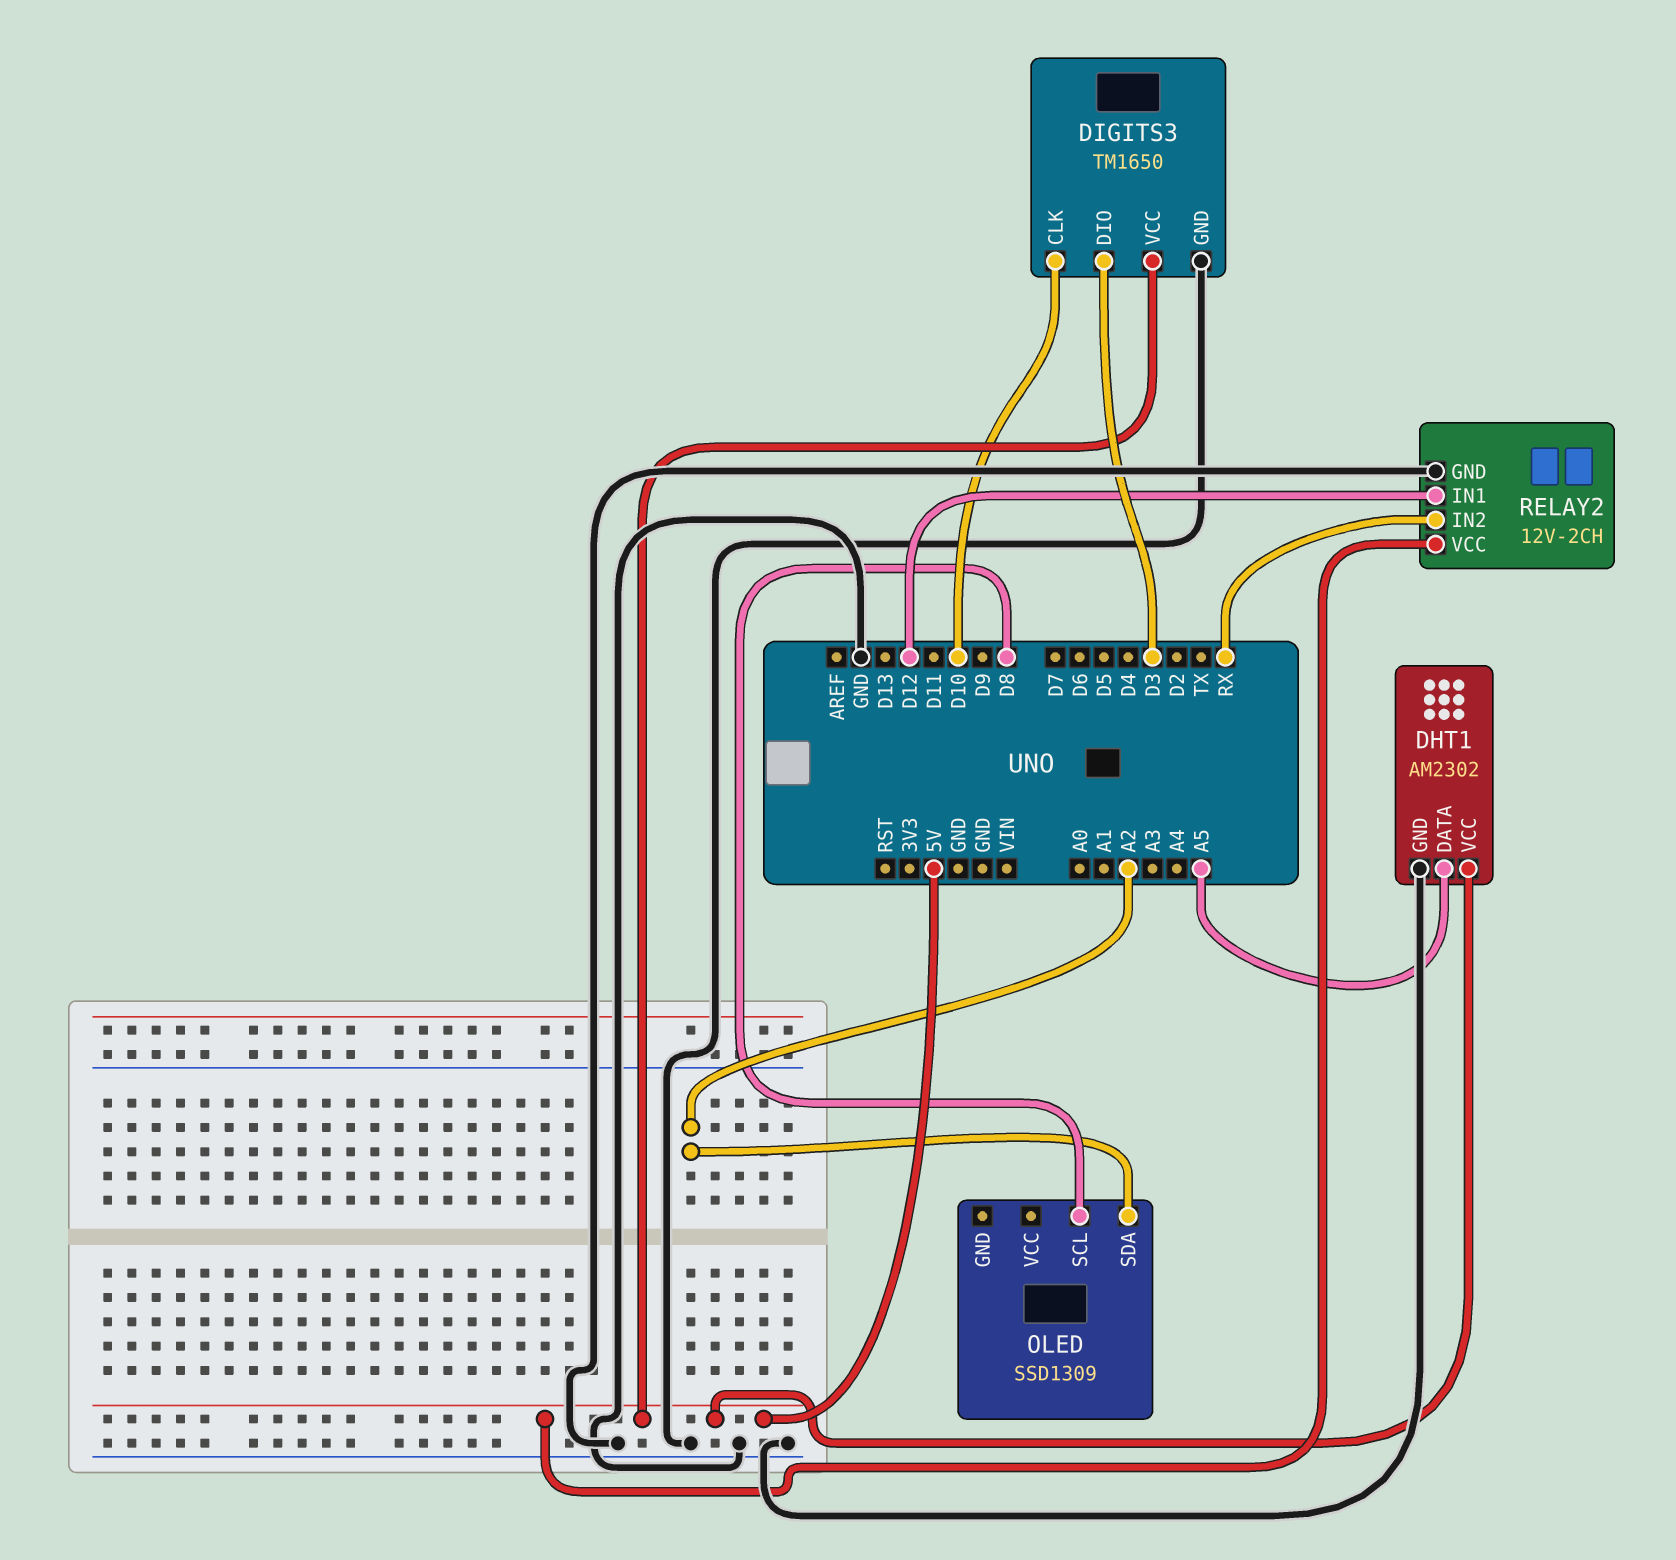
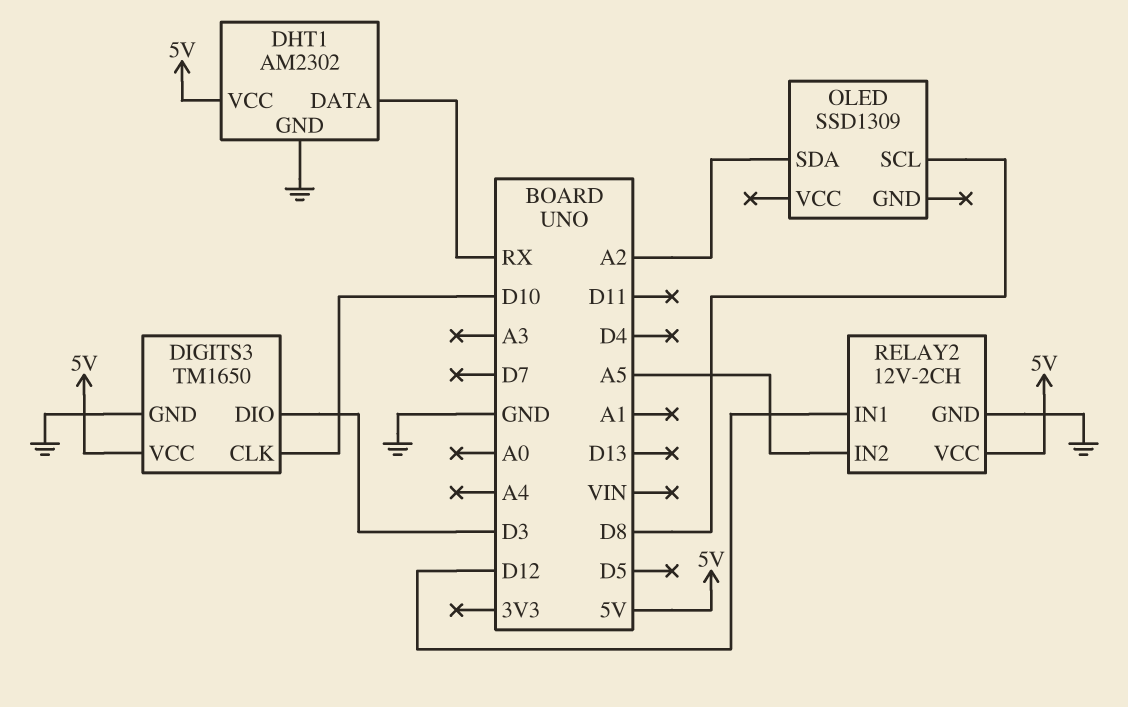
DHT1 pin DATA: A5 -> RX
RELAY2 pin IN2: RX -> A5

